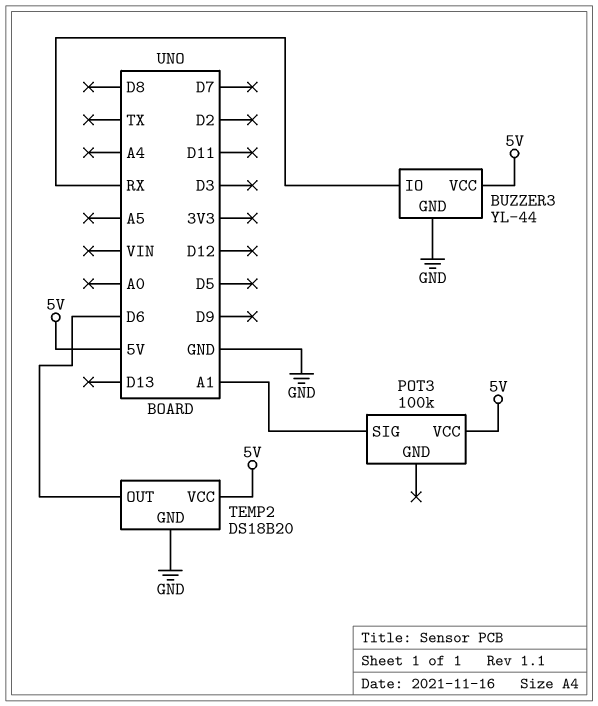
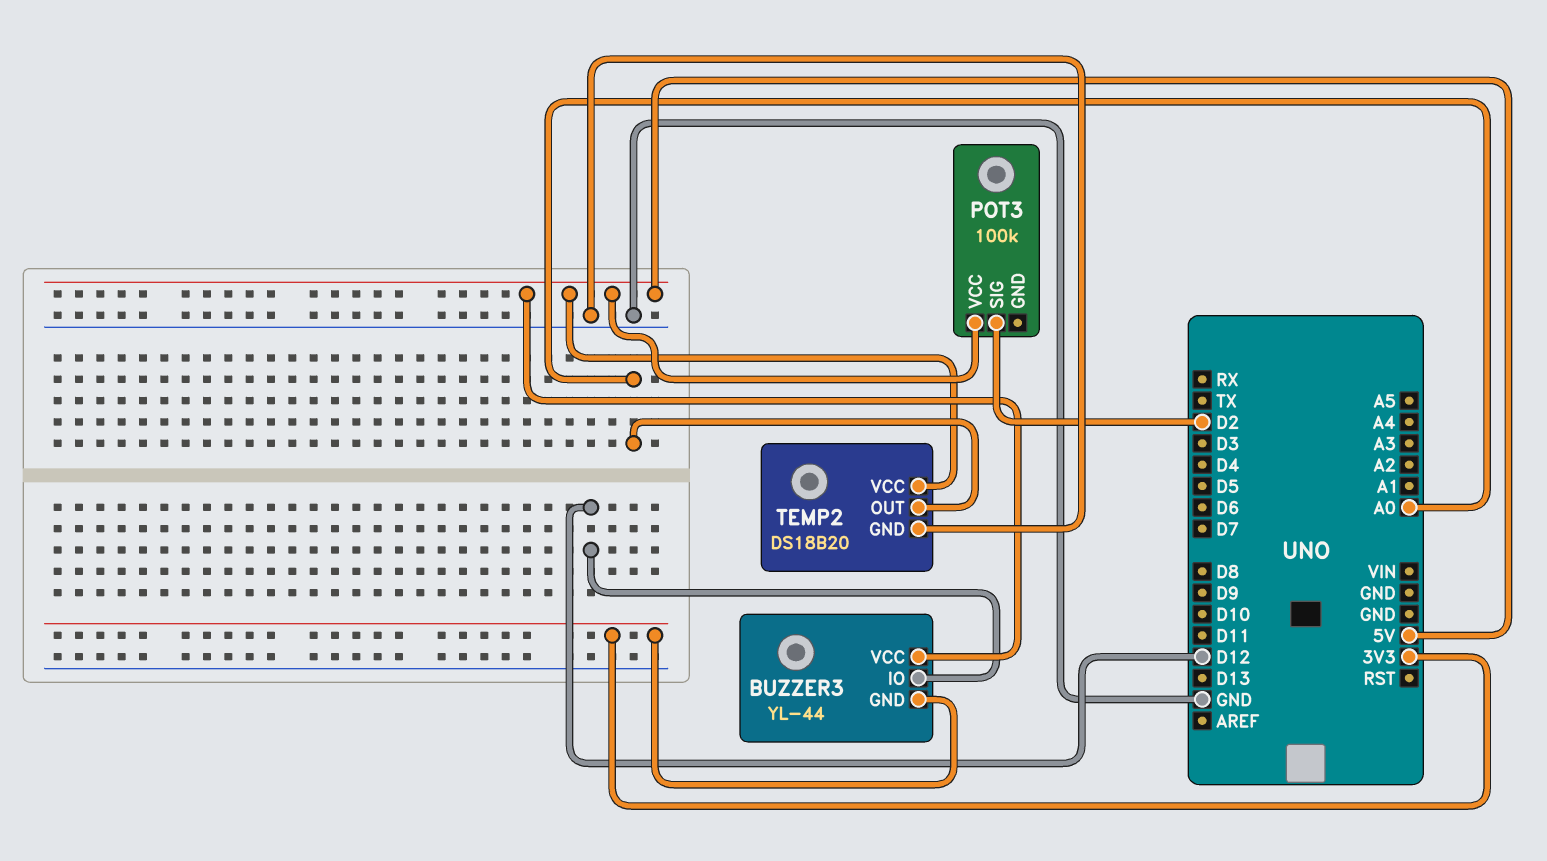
BUZZER3 pin GND: GND -> 3V3
BUZZER3 pin IO: RX -> D12
POT3 pin SIG: A1 -> D2
TEMP2 pin OUT: D6 -> A0

